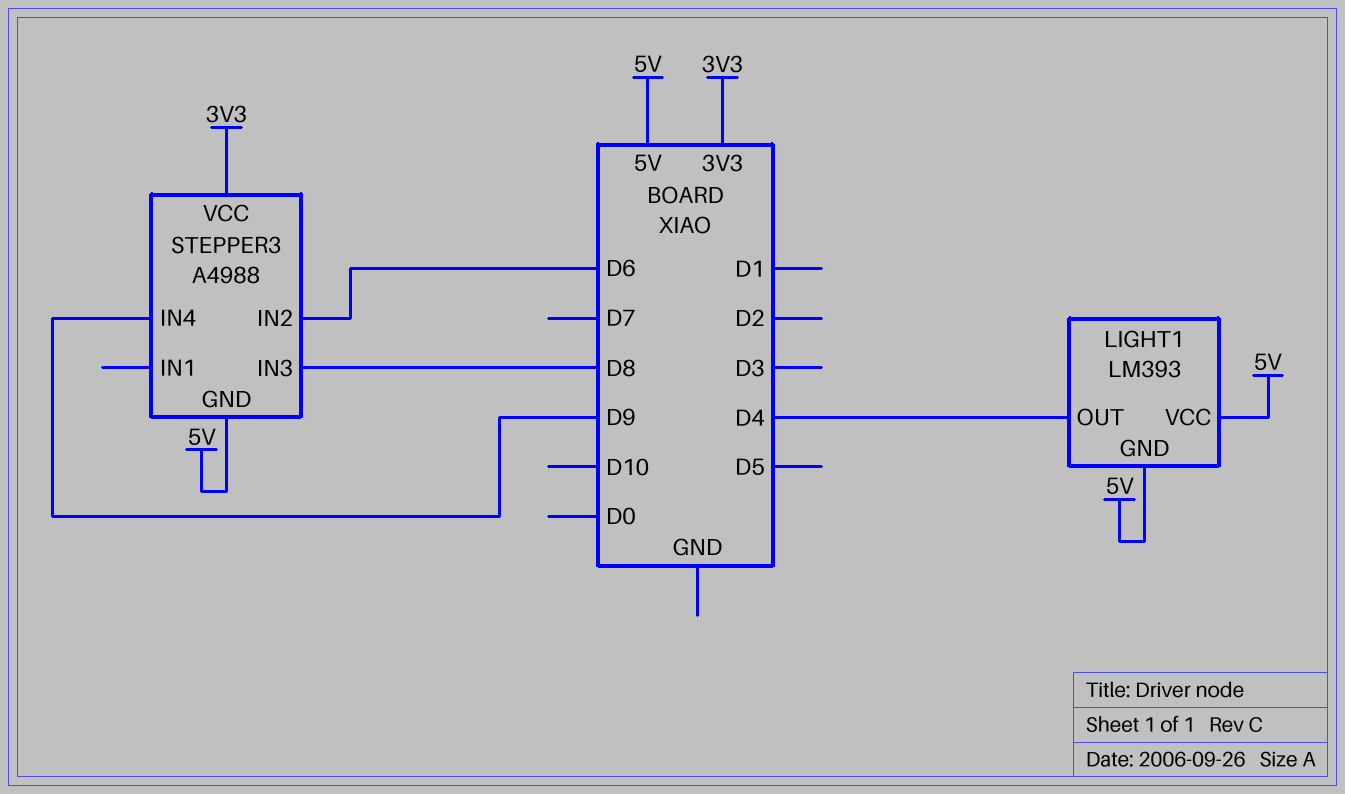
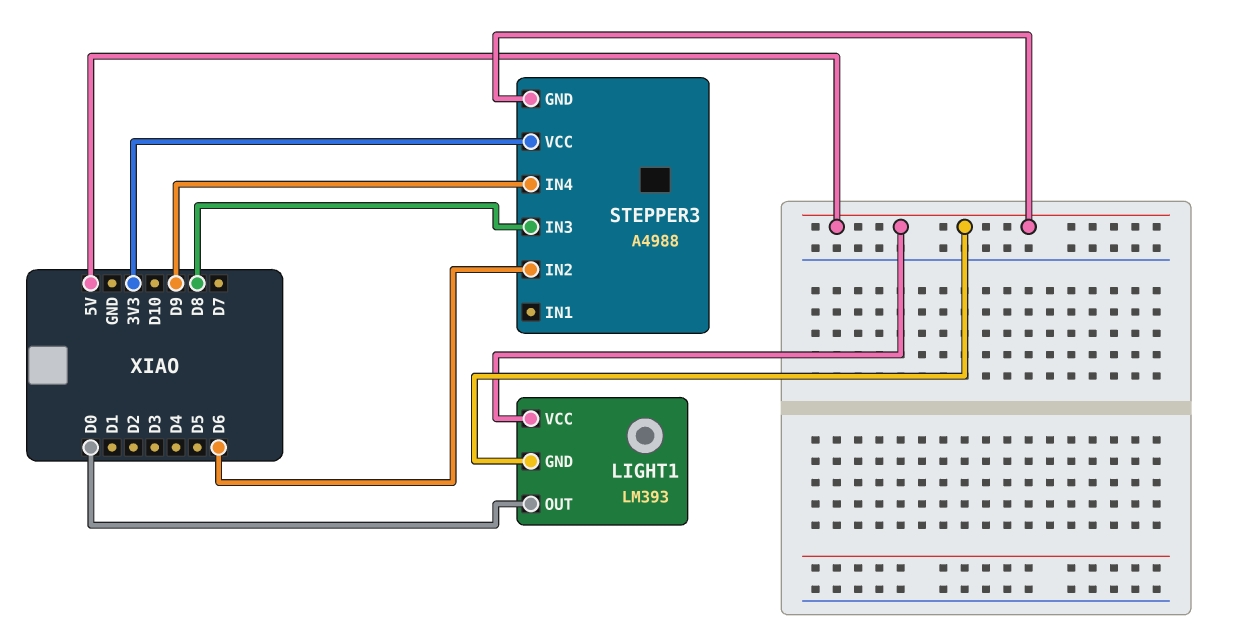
LIGHT1 pin OUT: D4 -> D0

